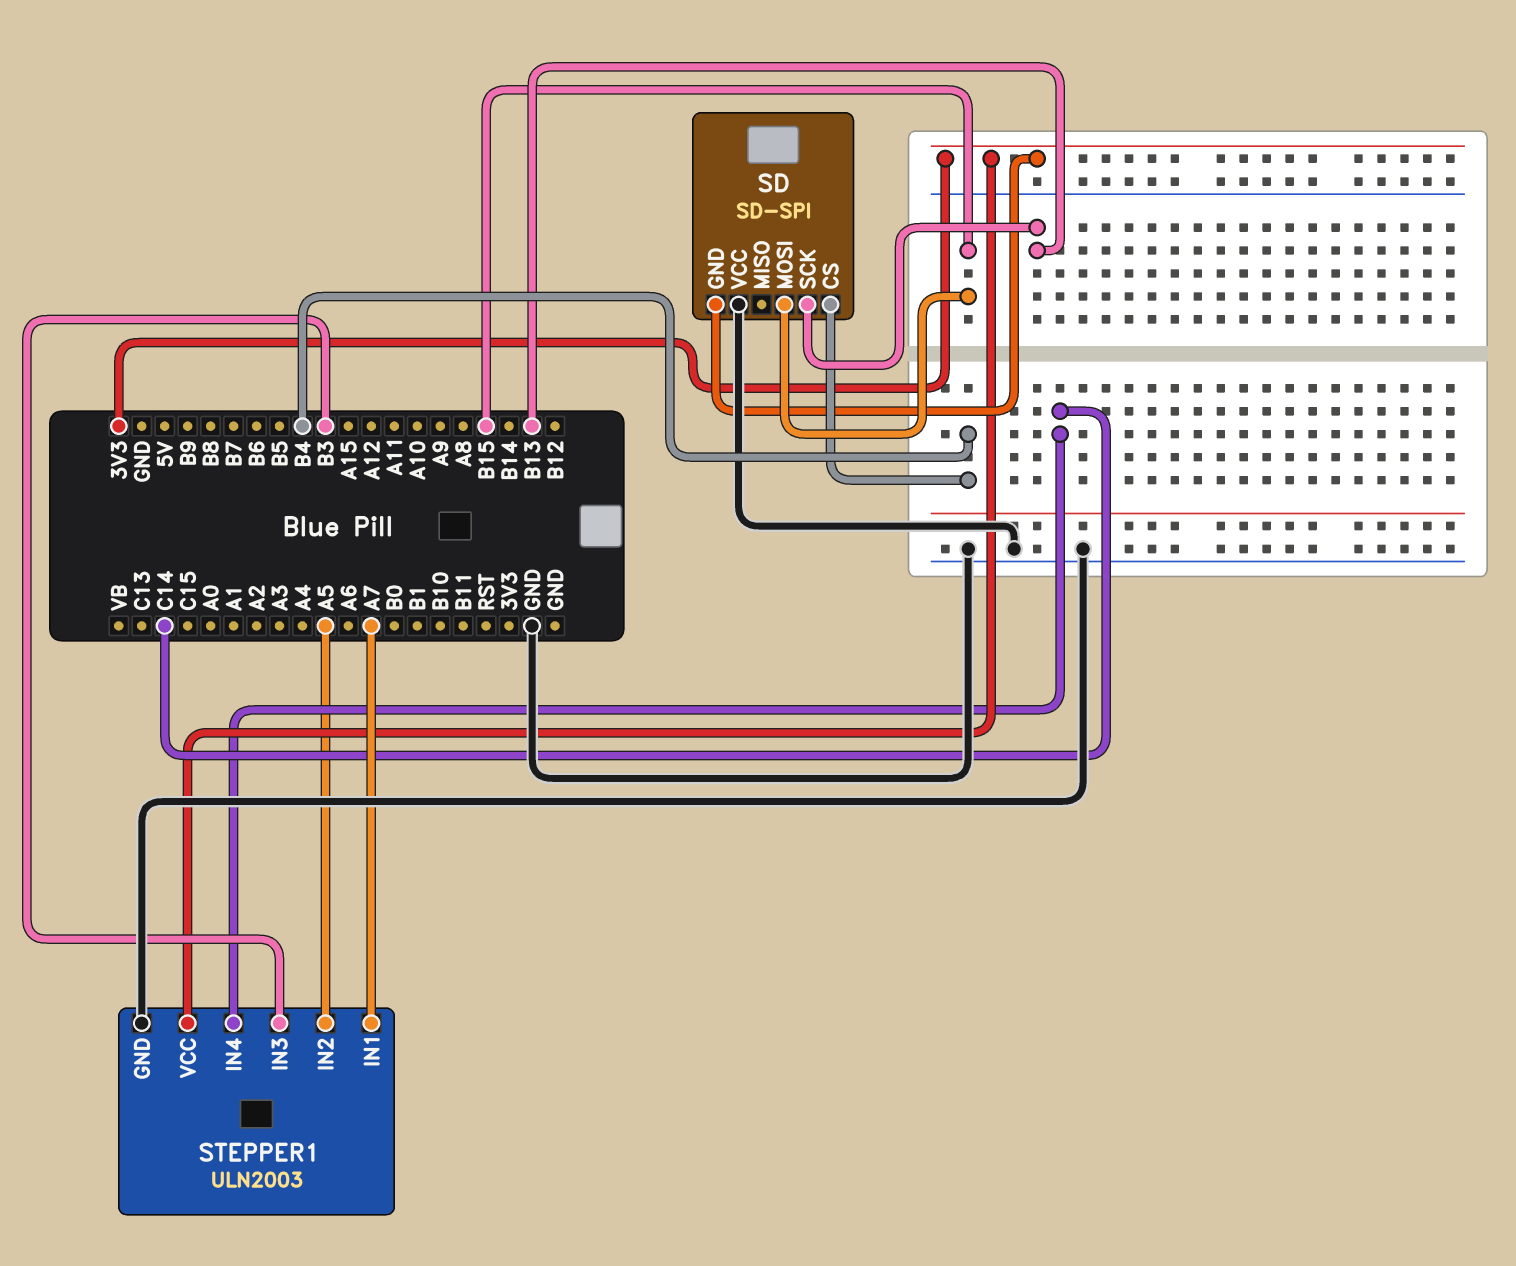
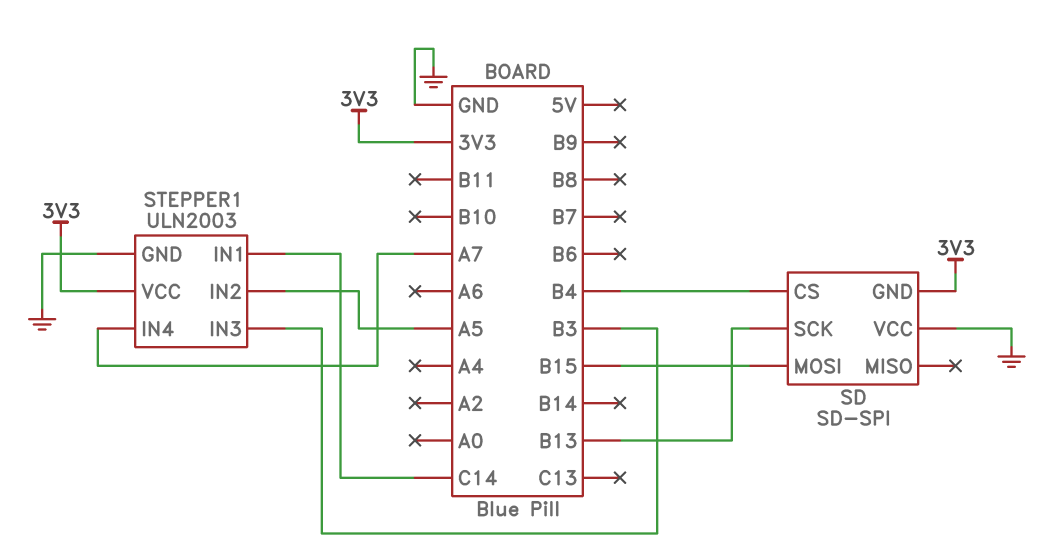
STEPPER1 pin IN1: A7 -> C14
STEPPER1 pin IN4: C14 -> A7

